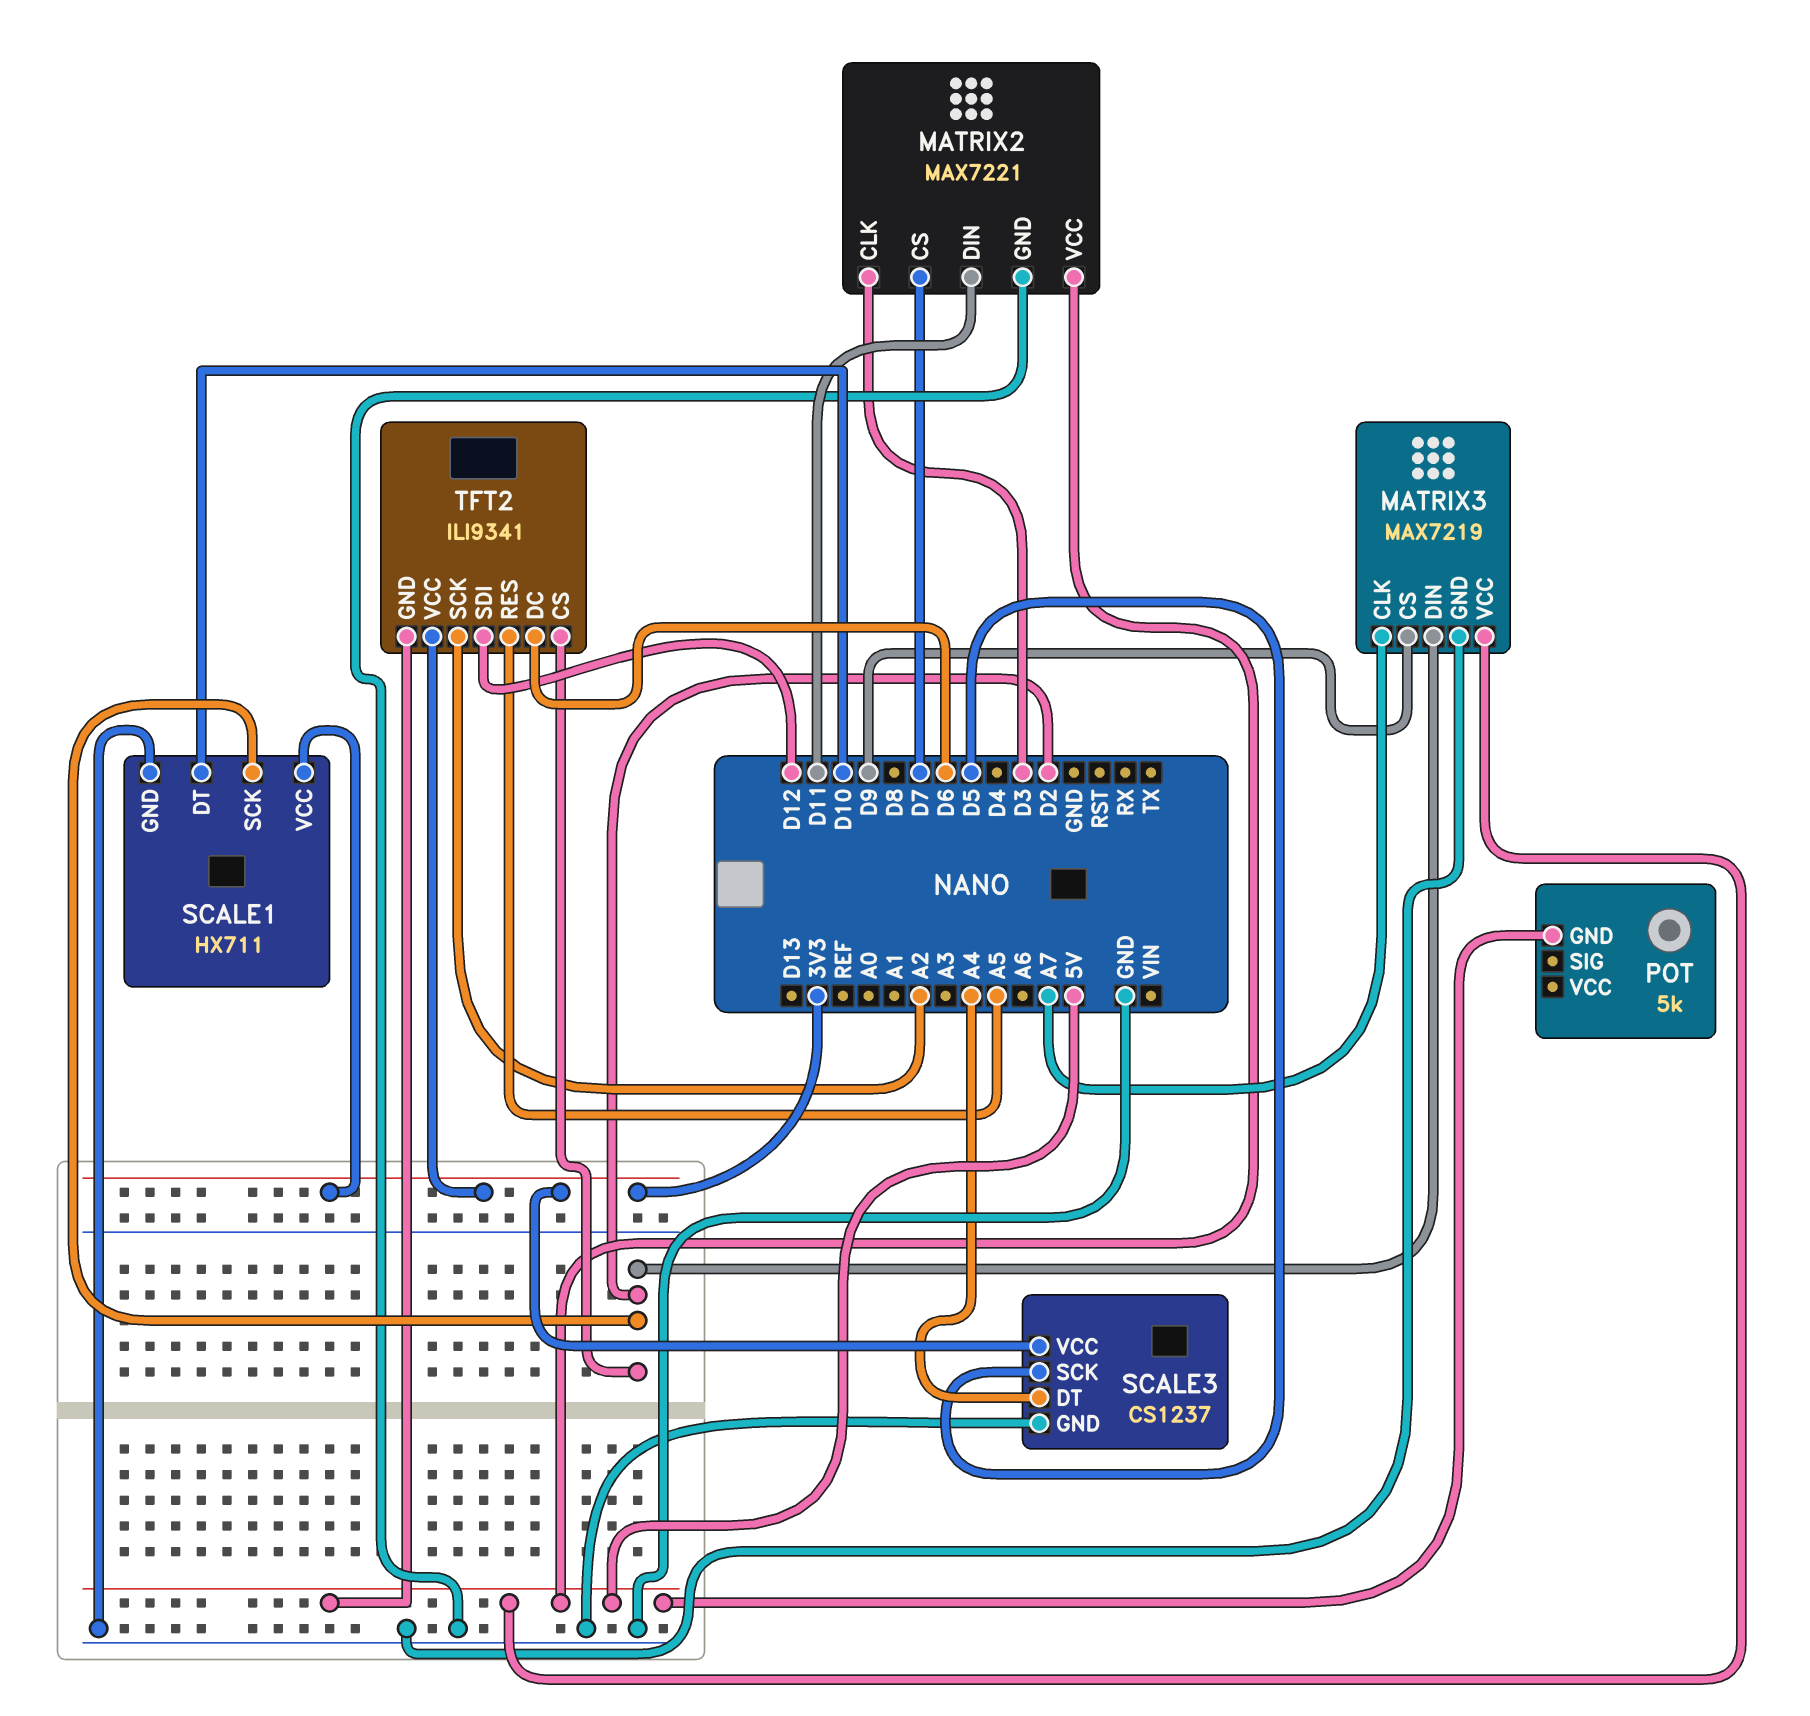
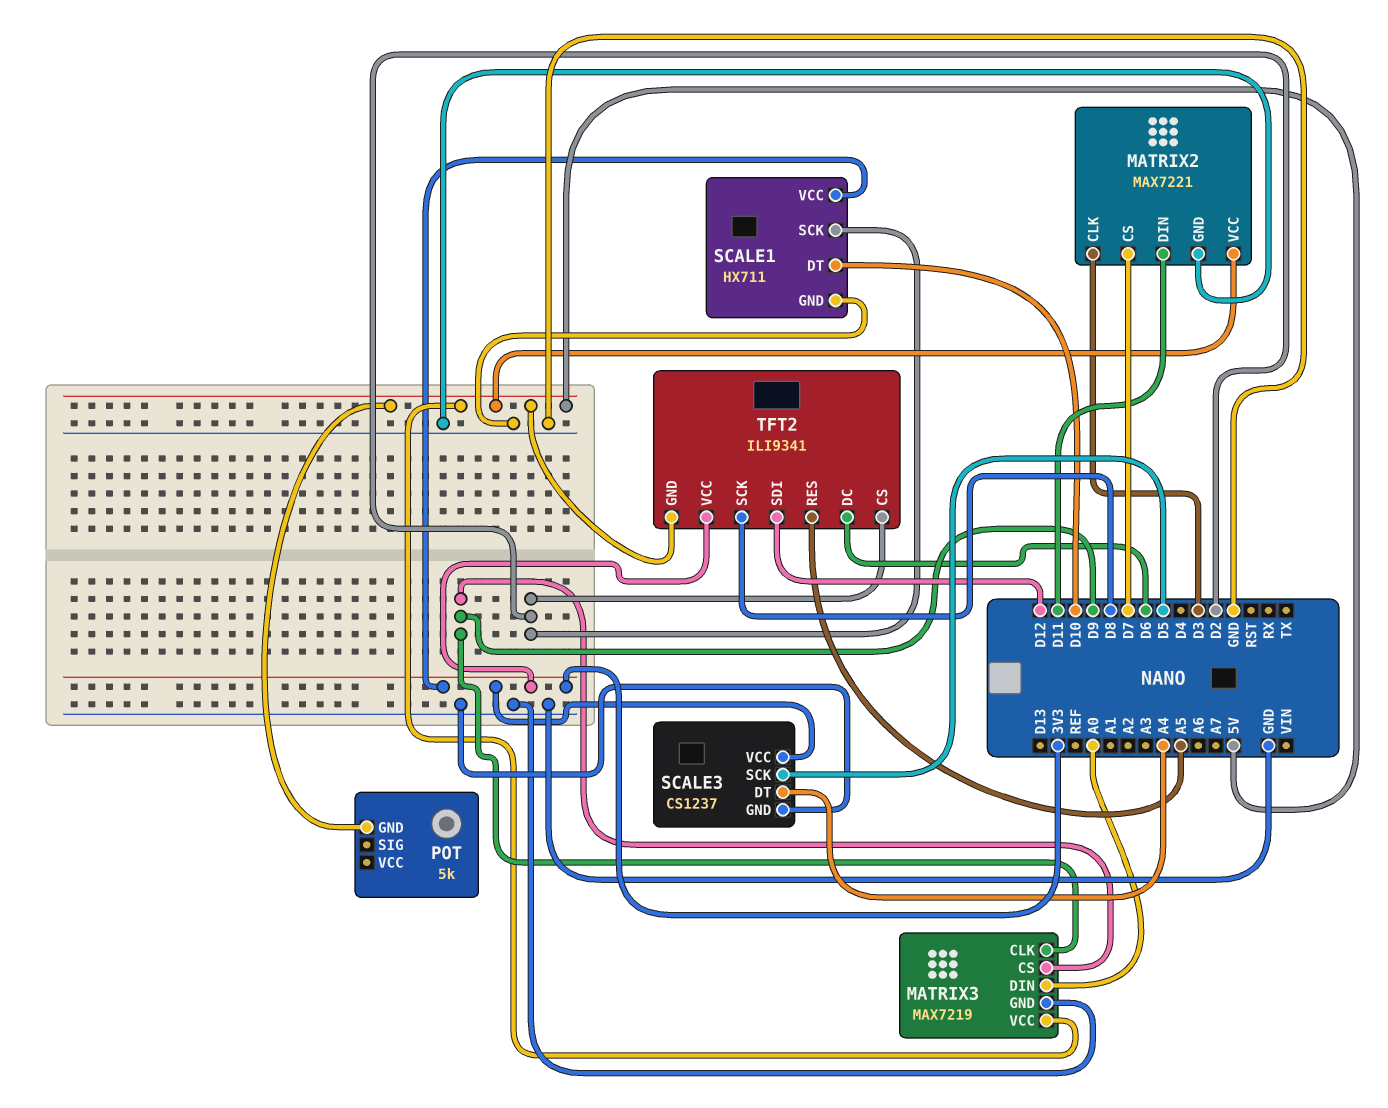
MATRIX3 pin CLK: A7 -> D9
MATRIX3 pin DIN: D2 -> A0
TFT2 pin SCK: A2 -> D8

